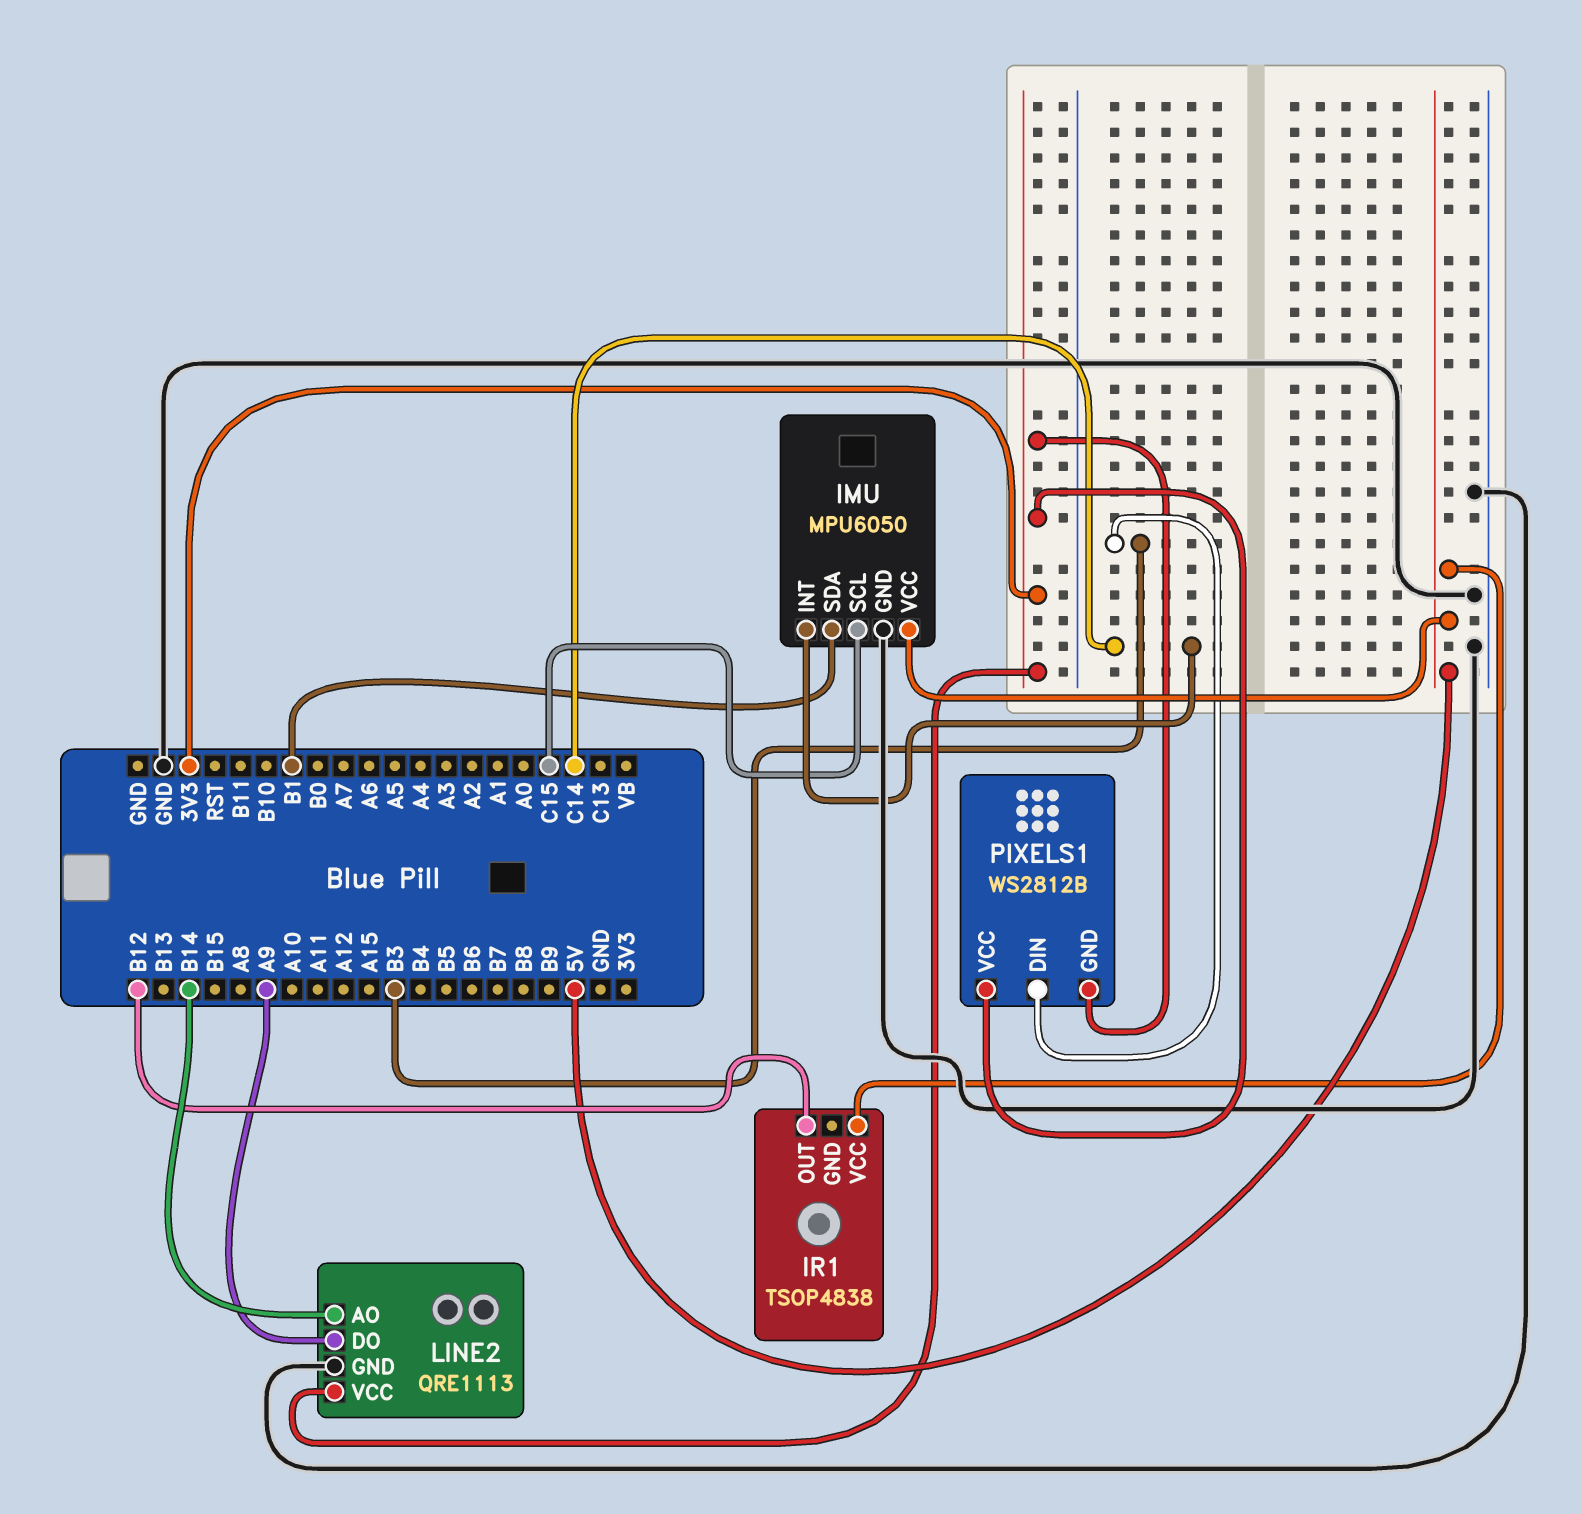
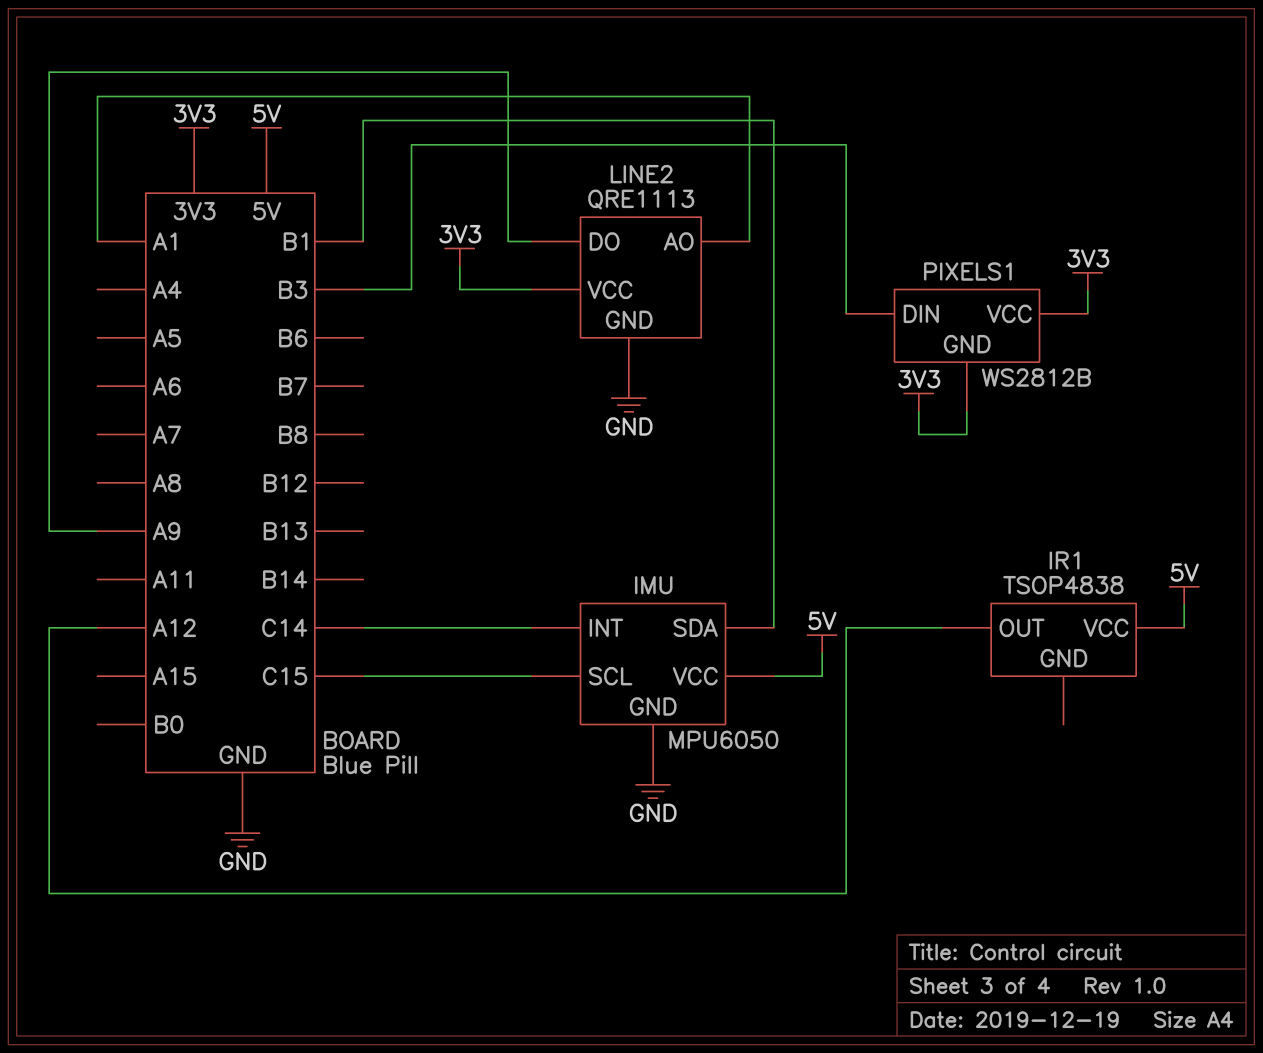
IR1 pin OUT: B12 -> A12
LINE2 pin AO: B14 -> A1

